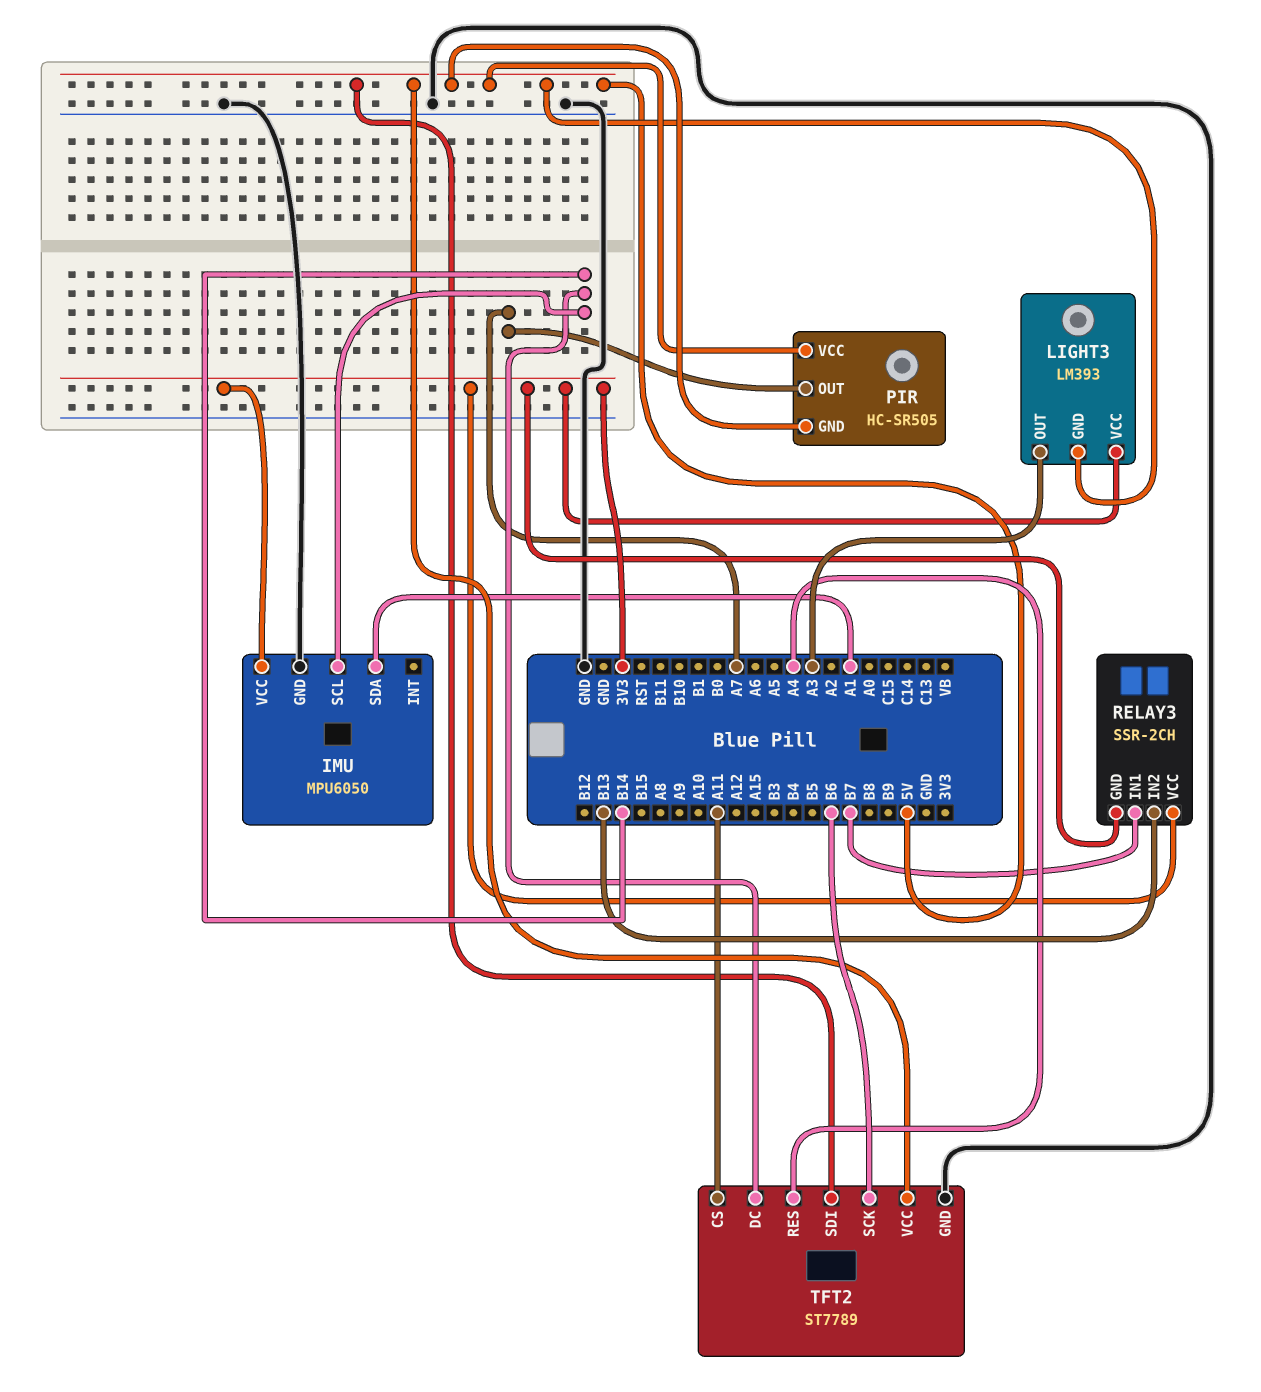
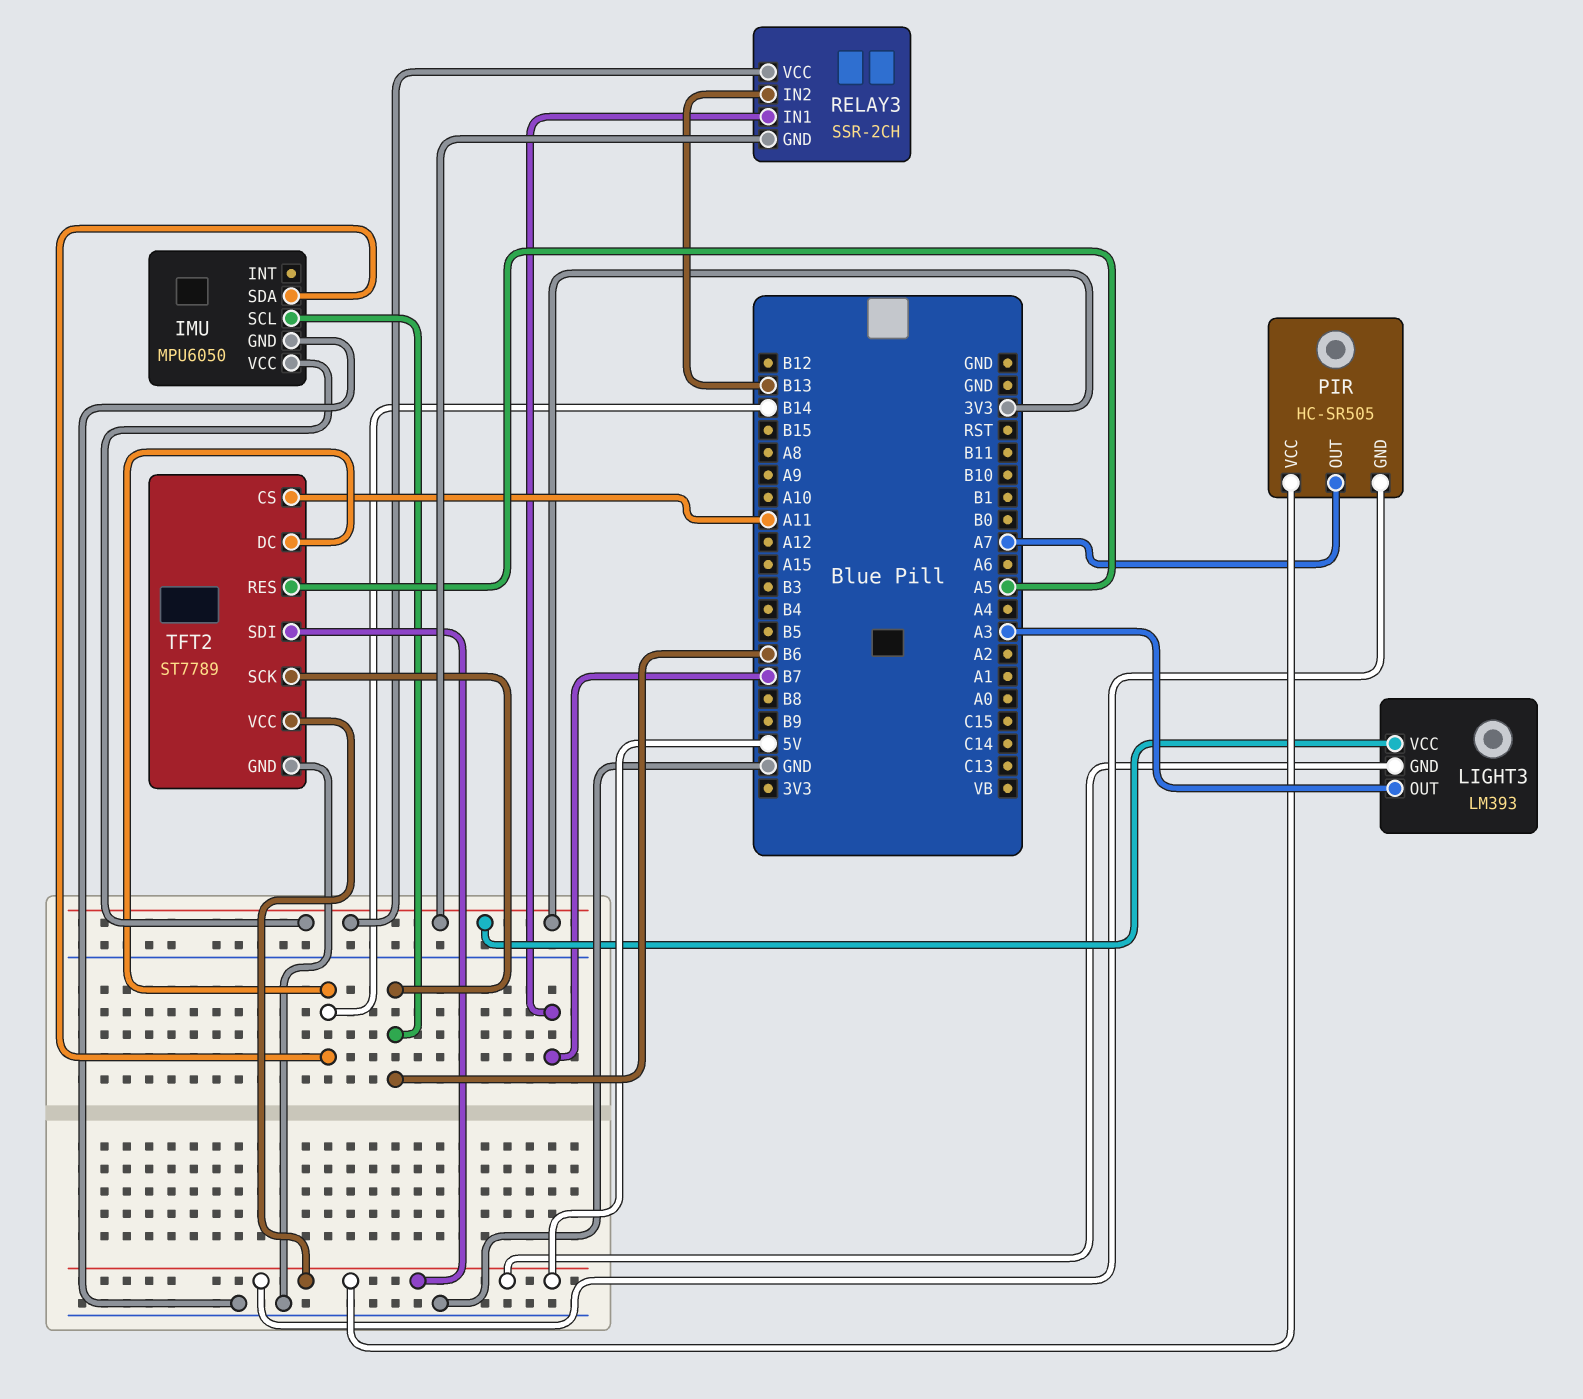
IMU pin SCL: B14 -> B6
IMU pin SDA: A1 -> B14
TFT2 pin RES: A4 -> A5

